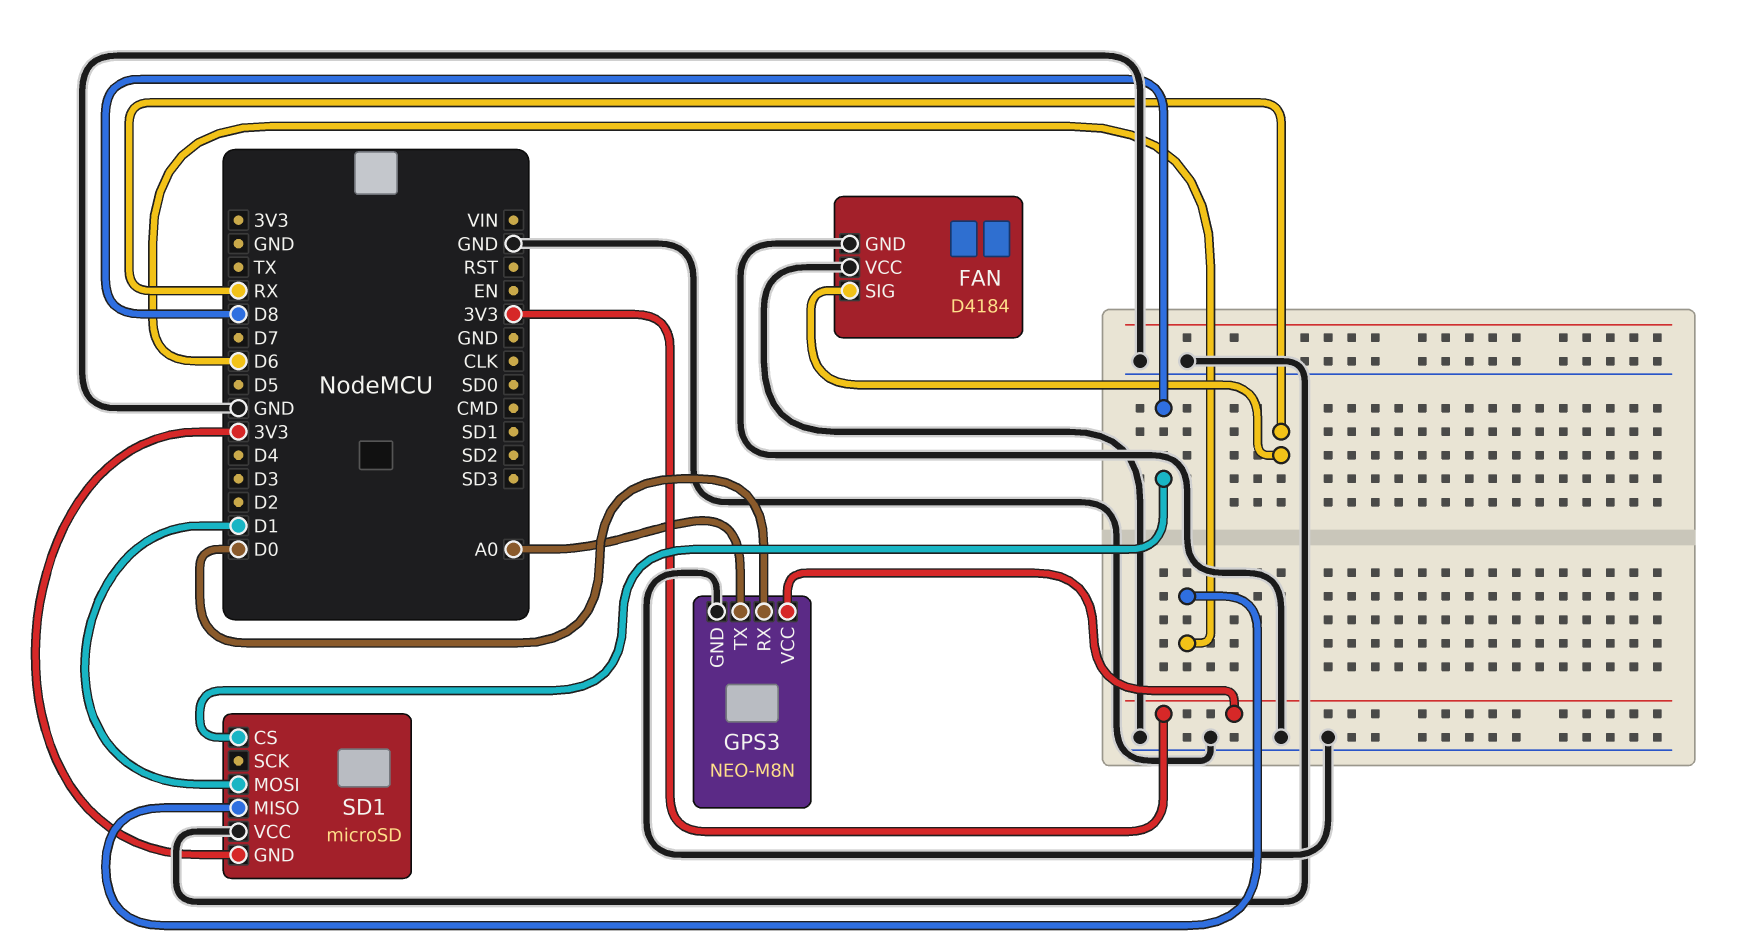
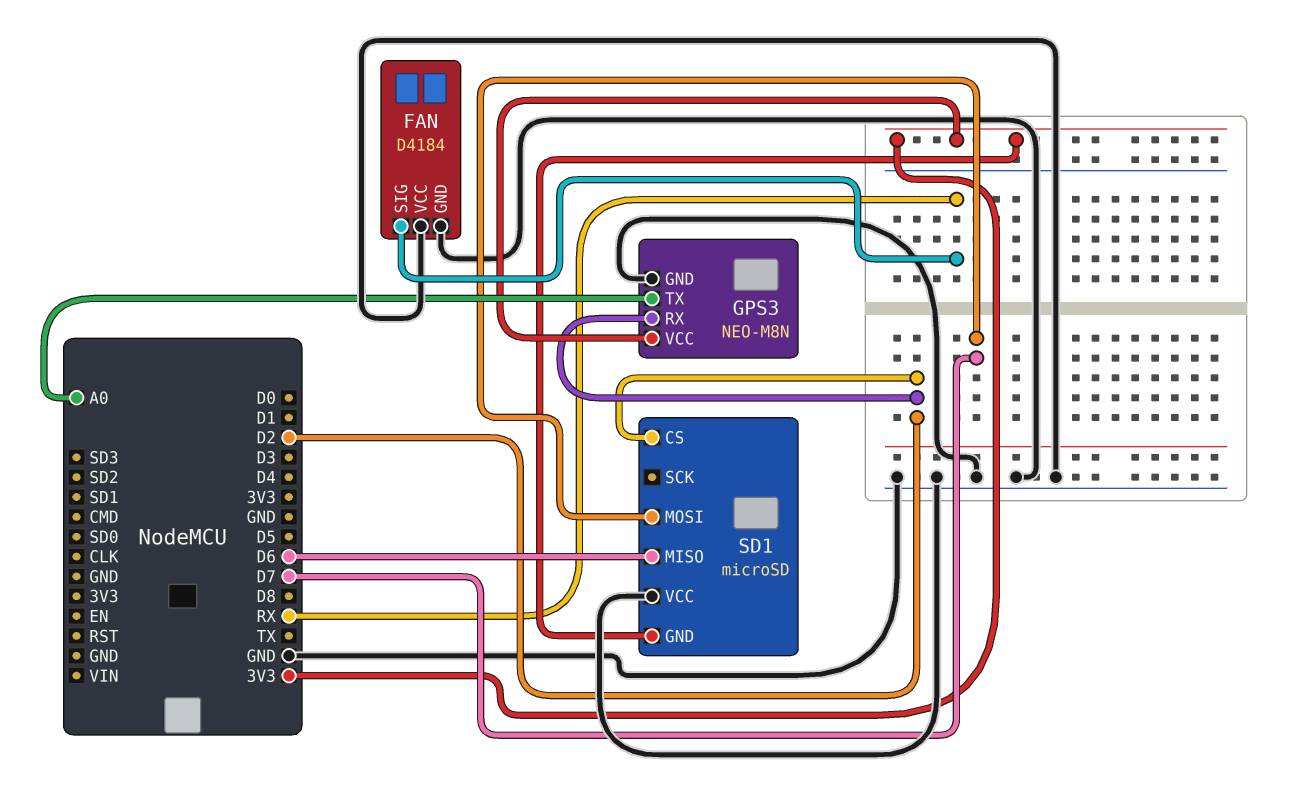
GPS3 pin RX: D0 -> D2
SD1 pin CS: D8 -> D2
SD1 pin MOSI: D1 -> D7

